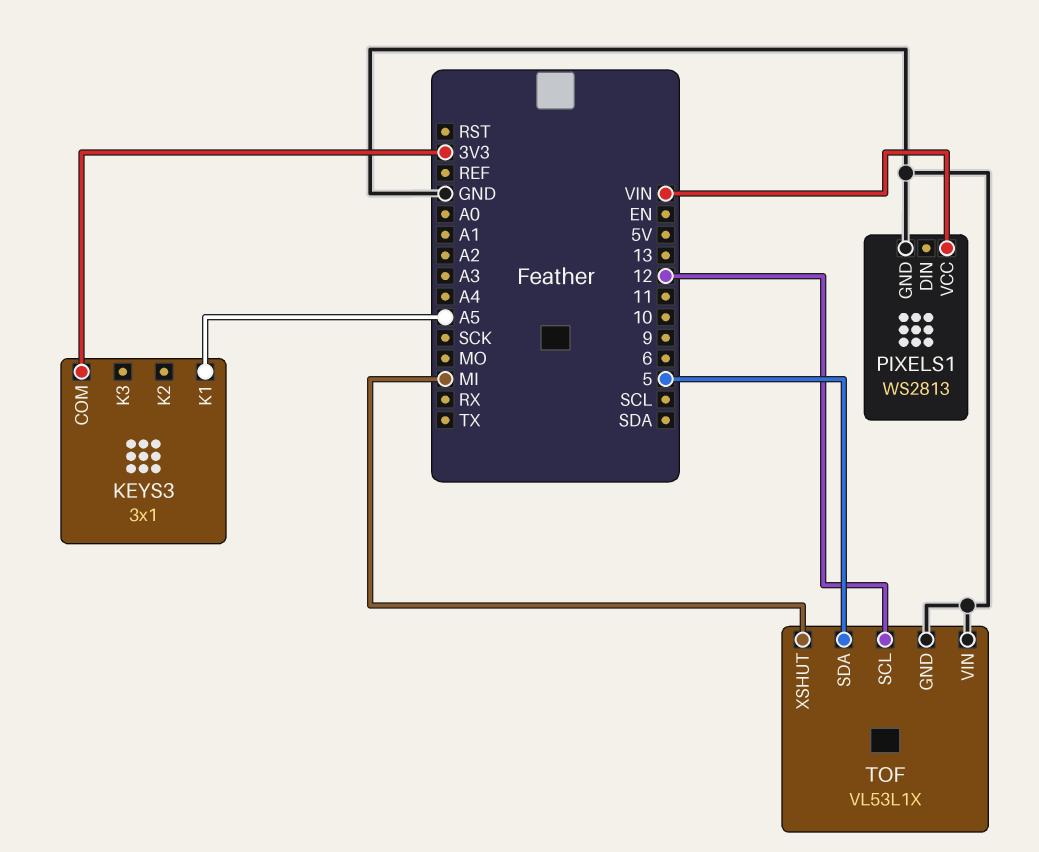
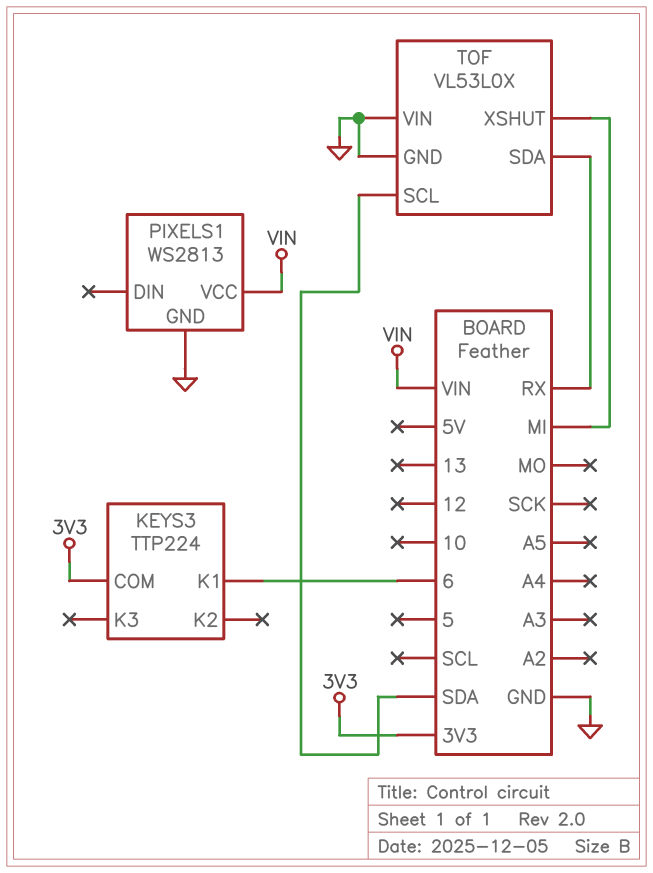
KEYS3: 3x1 -> TTP224
KEYS3 pin K1: A5 -> 6
TOF: VL53L1X -> VL53L0X
TOF pin SCL: 12 -> SDA
TOF pin SDA: 5 -> RX

